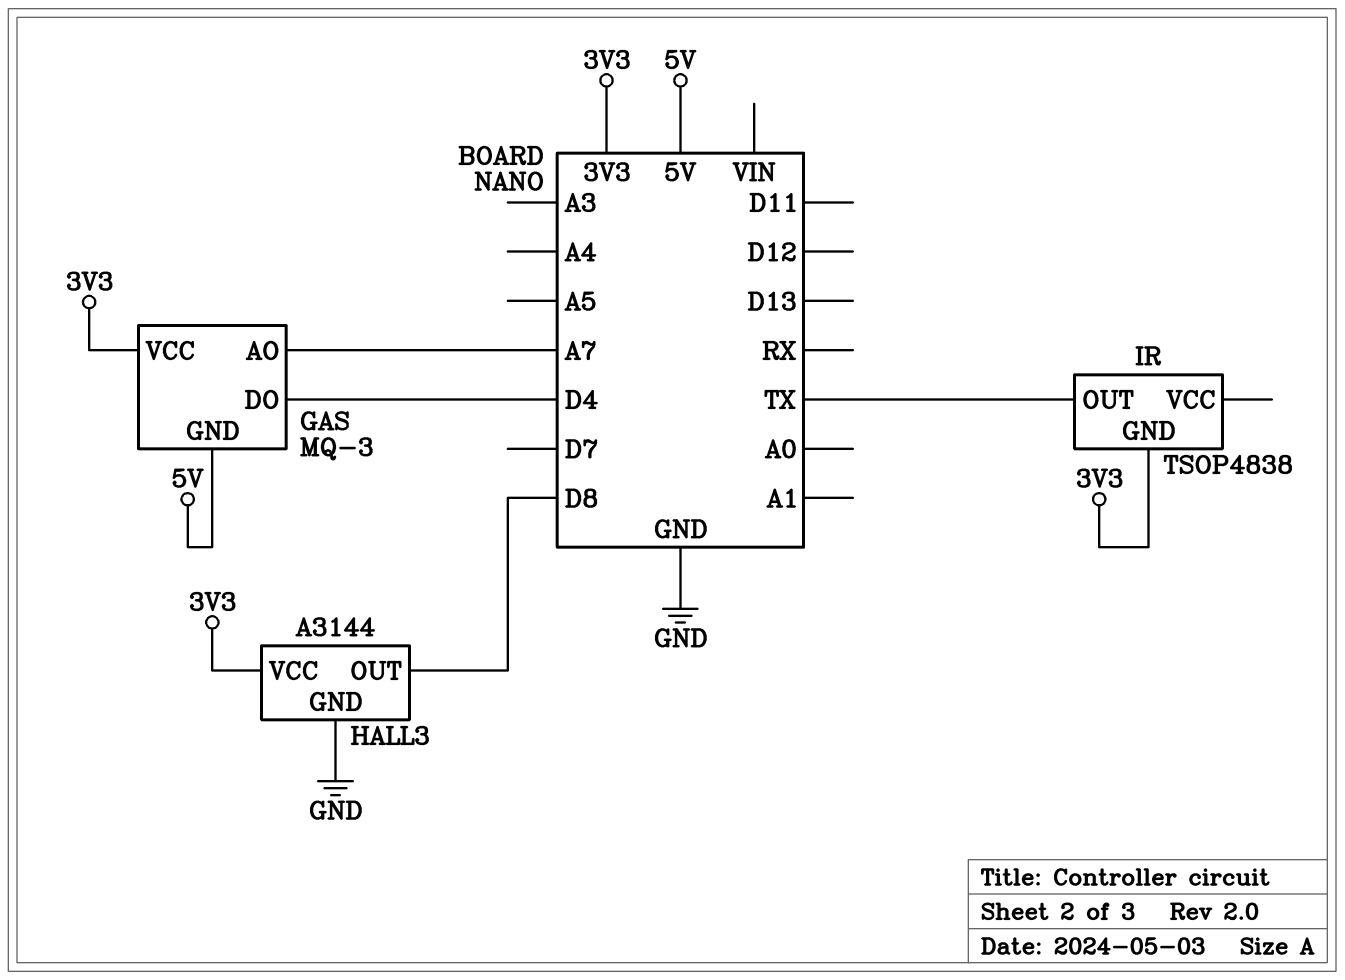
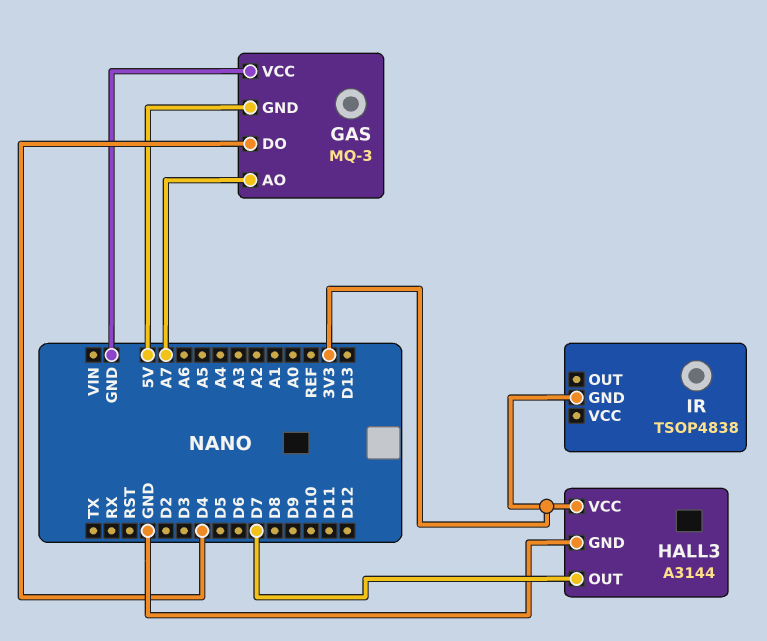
GAS pin VCC: 3V3 -> GND
HALL3 pin OUT: D8 -> D7
IR pin OUT: TX -> none

